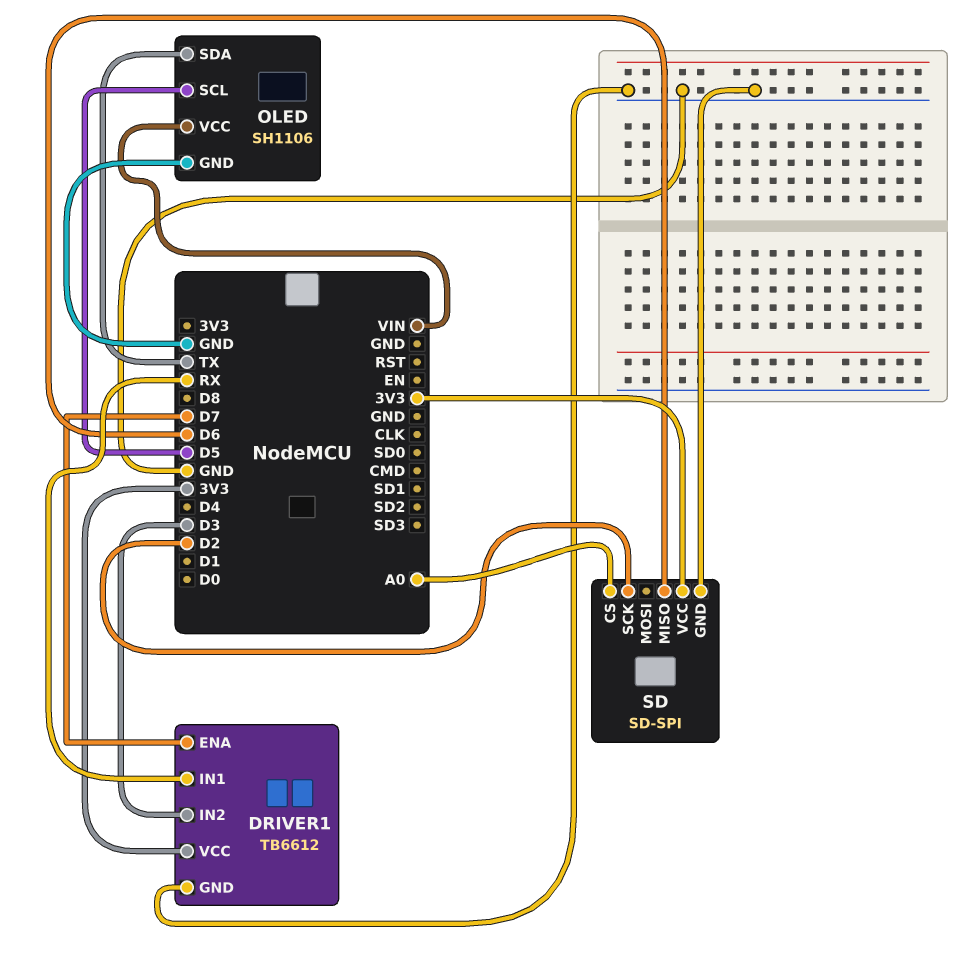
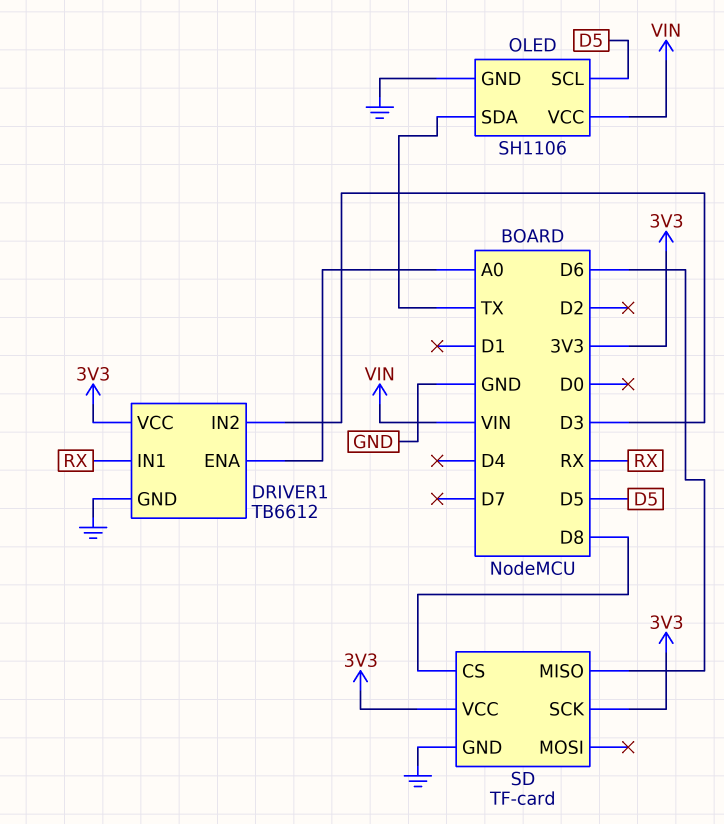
DRIVER1 pin ENA: D7 -> A0
SD: SD-SPI -> TF-card
SD pin CS: A0 -> D8
SD pin SCK: D2 -> 3V3

